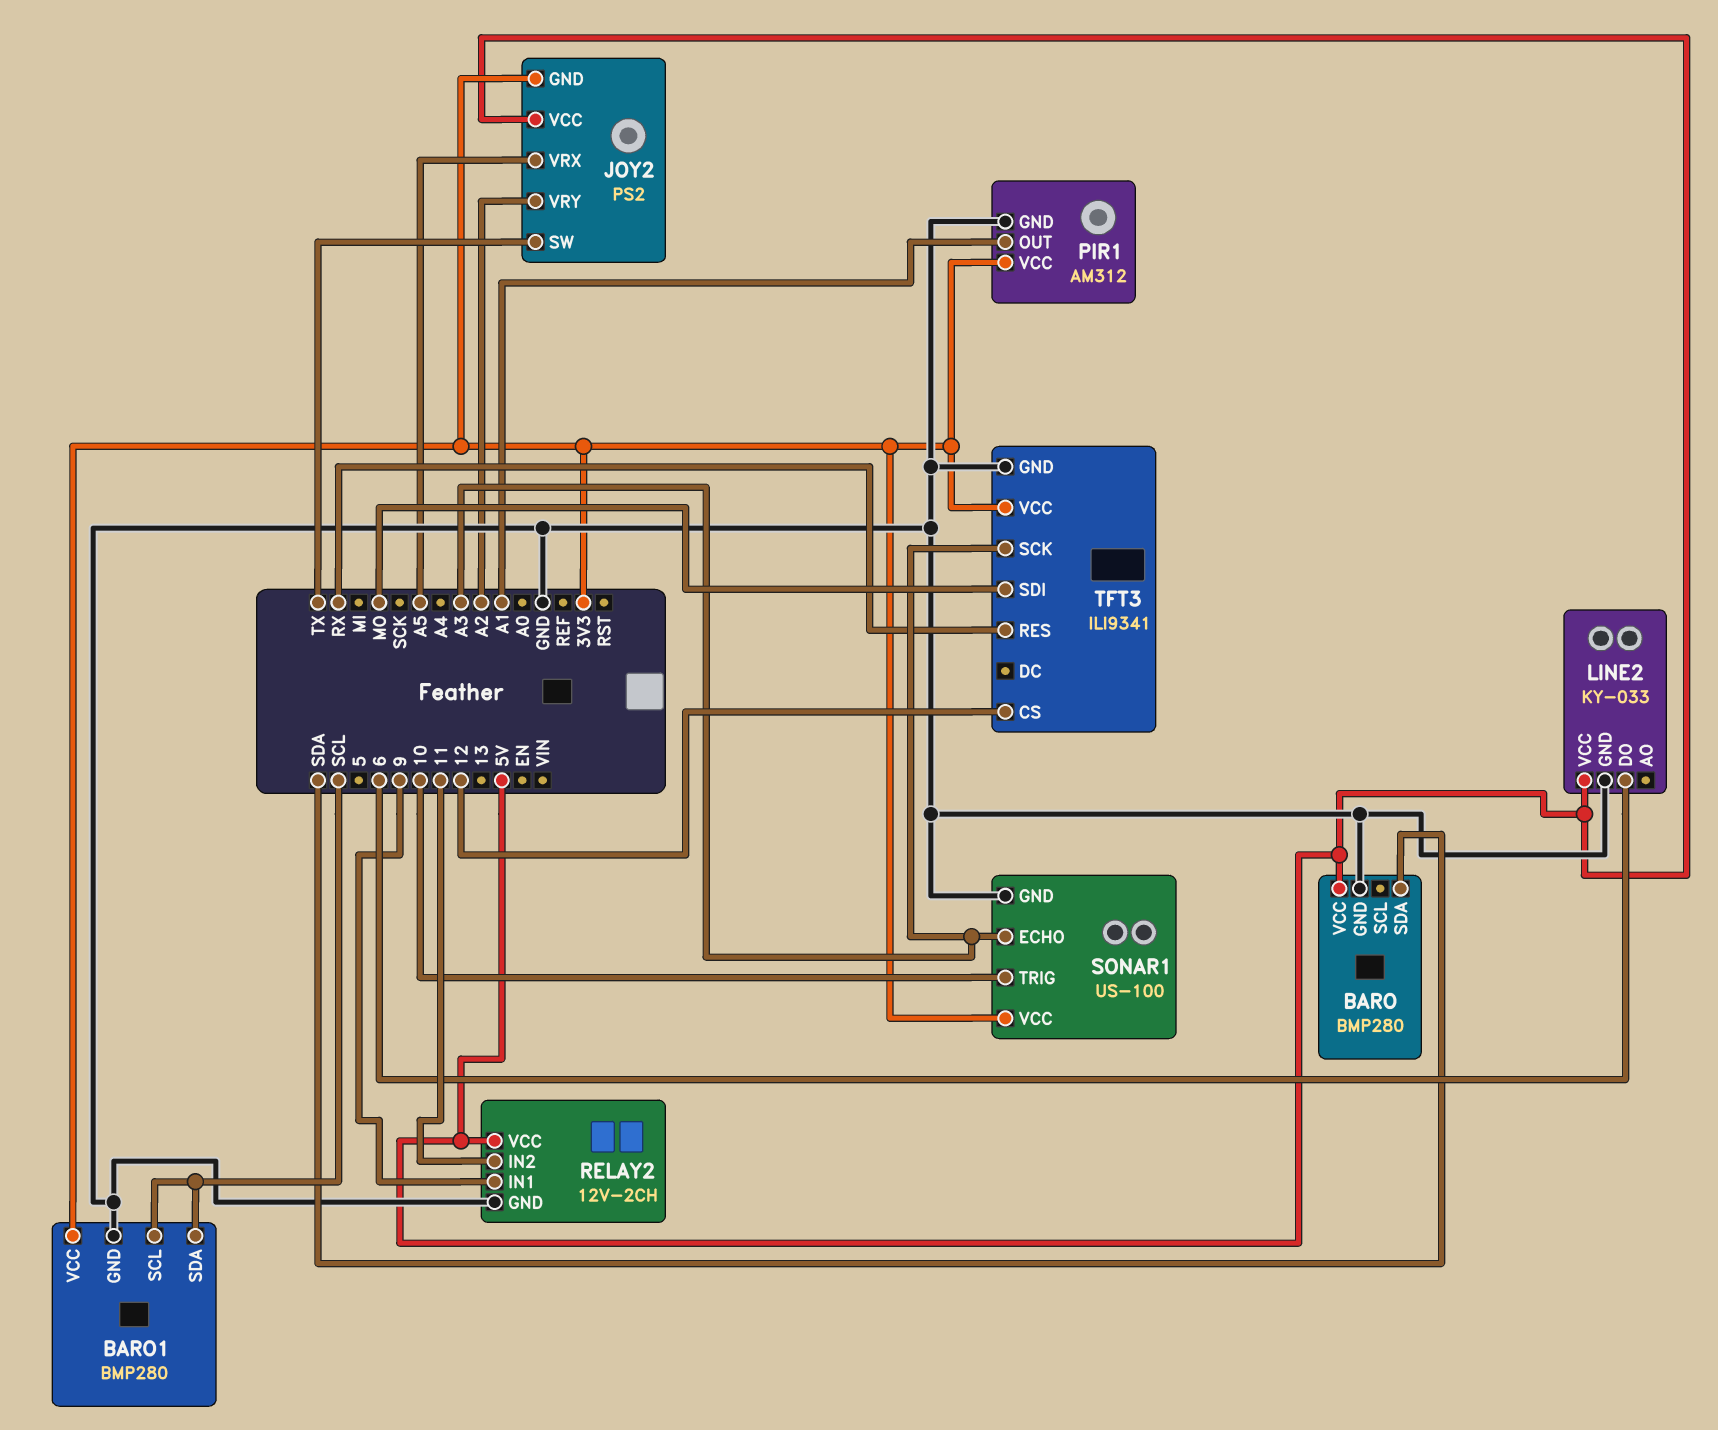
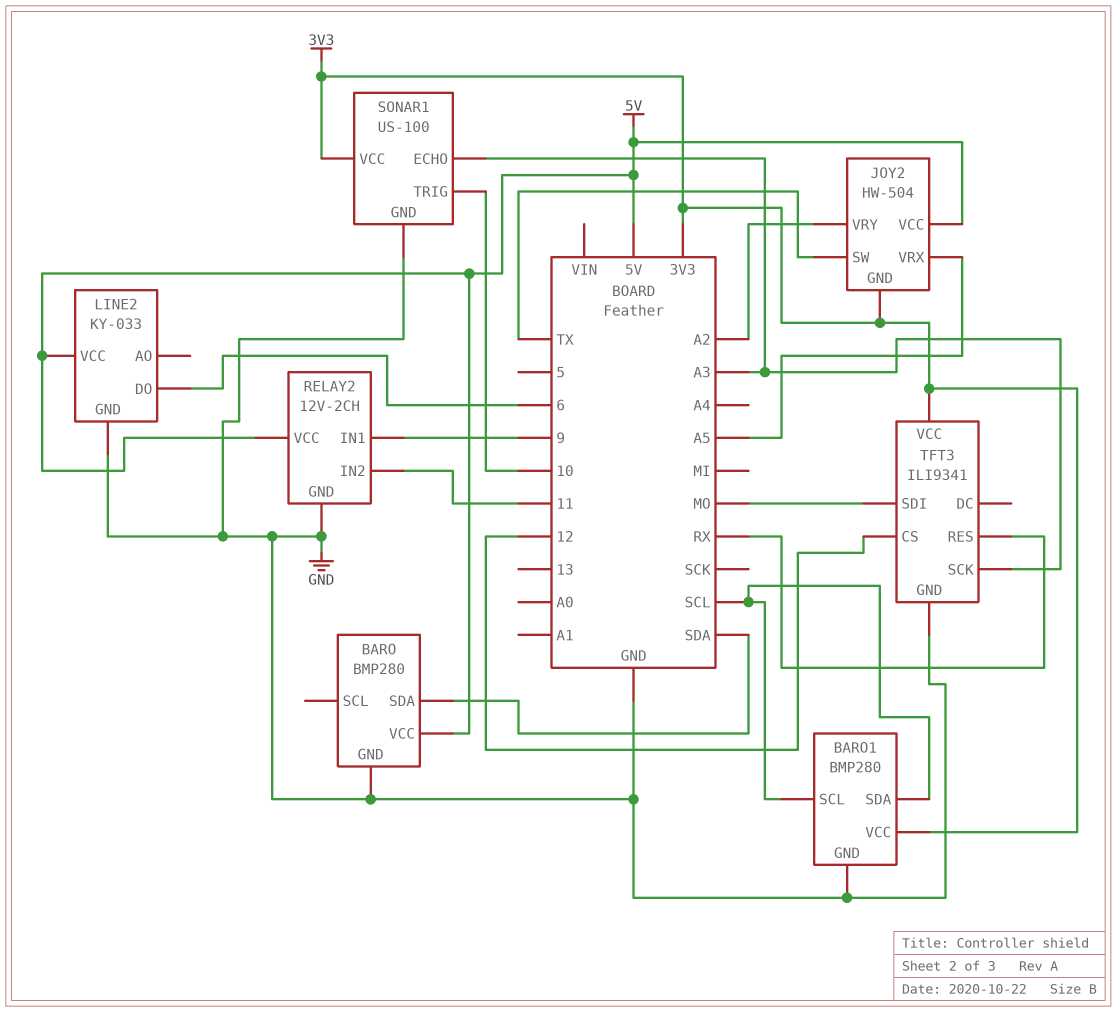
JOY2: PS2 -> HW-504
PIR1: AM312 -> none
PIR1 pin GND: GND -> none
PIR1 pin OUT: A1 -> none
PIR1 pin VCC: 3V3 -> none

